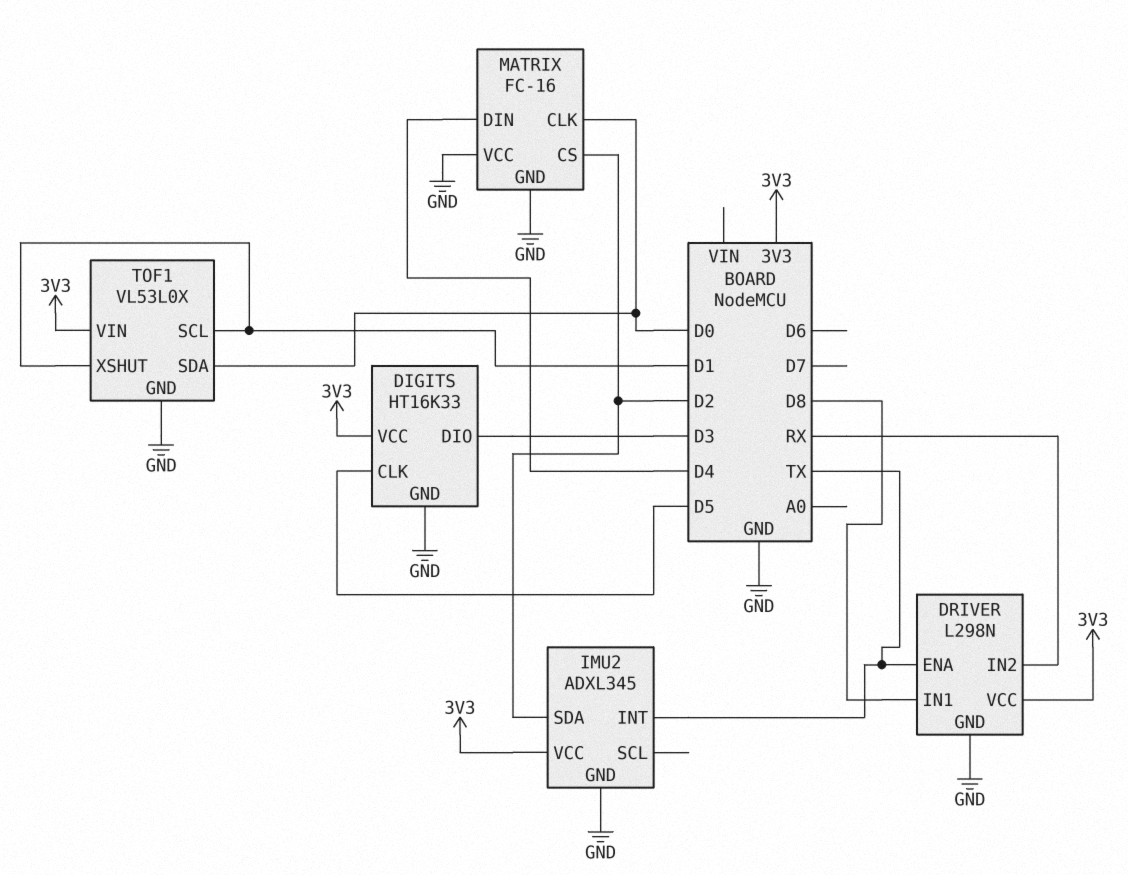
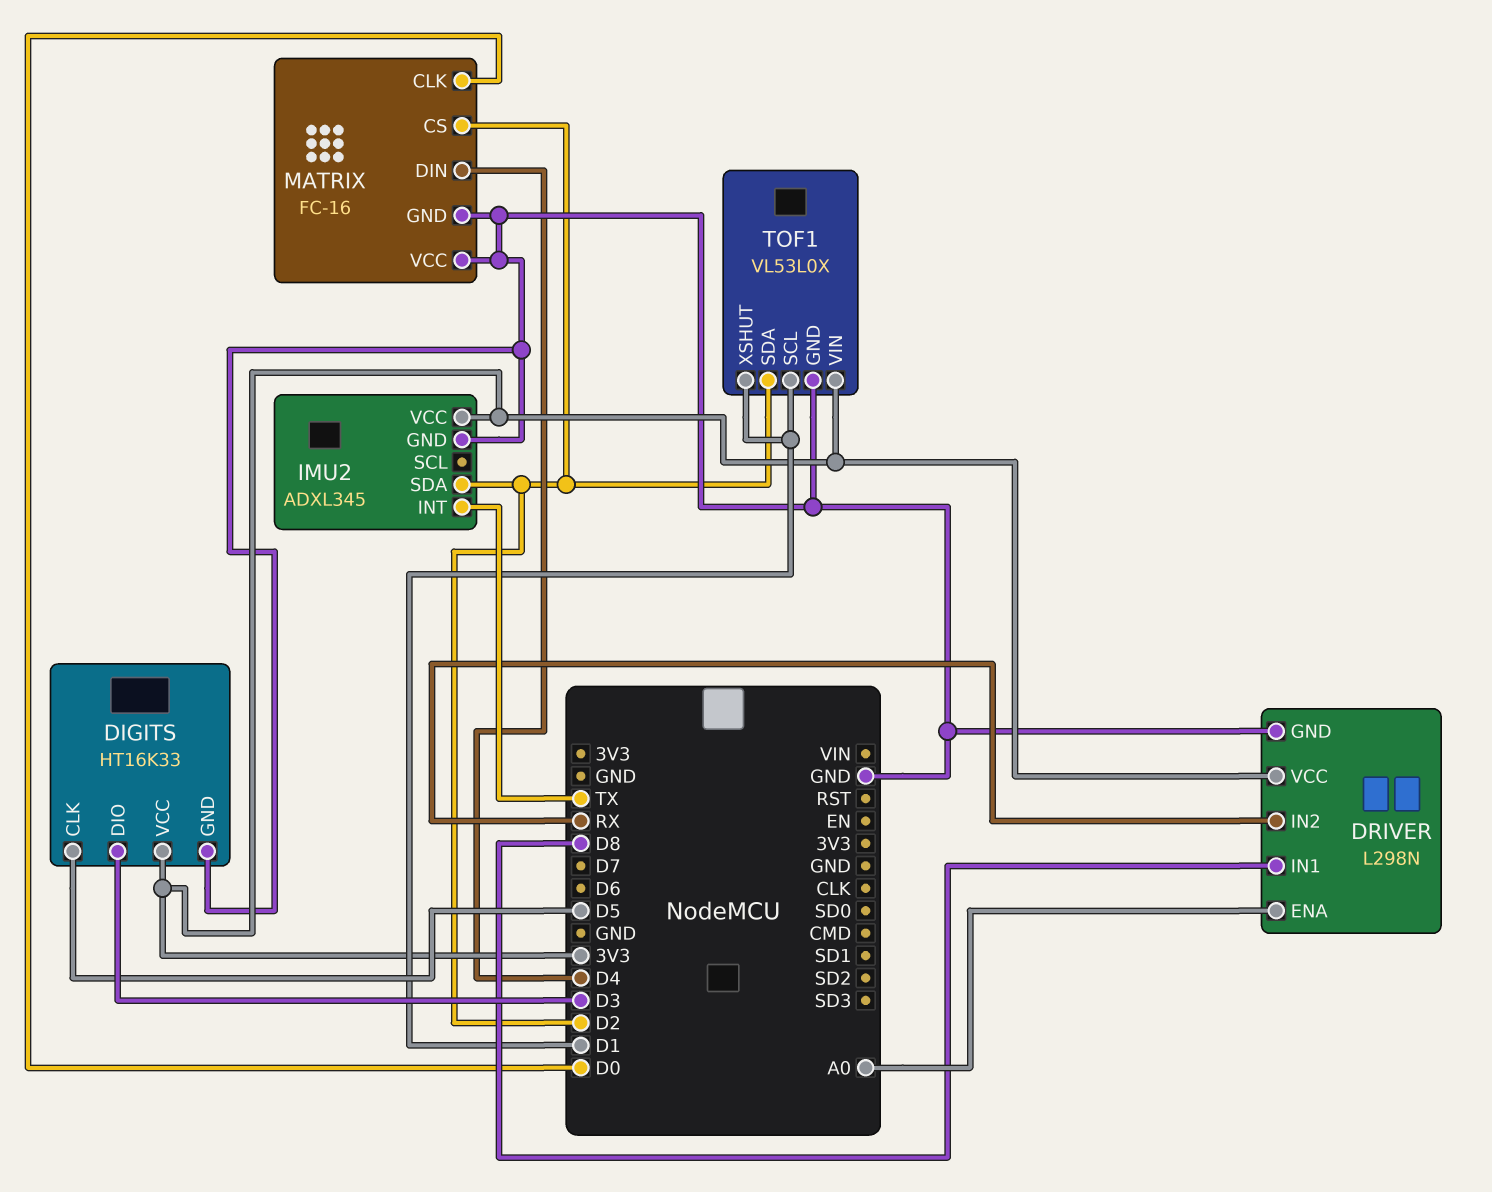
DRIVER pin ENA: TX -> A0
TOF1 pin SDA: D0 -> D2

